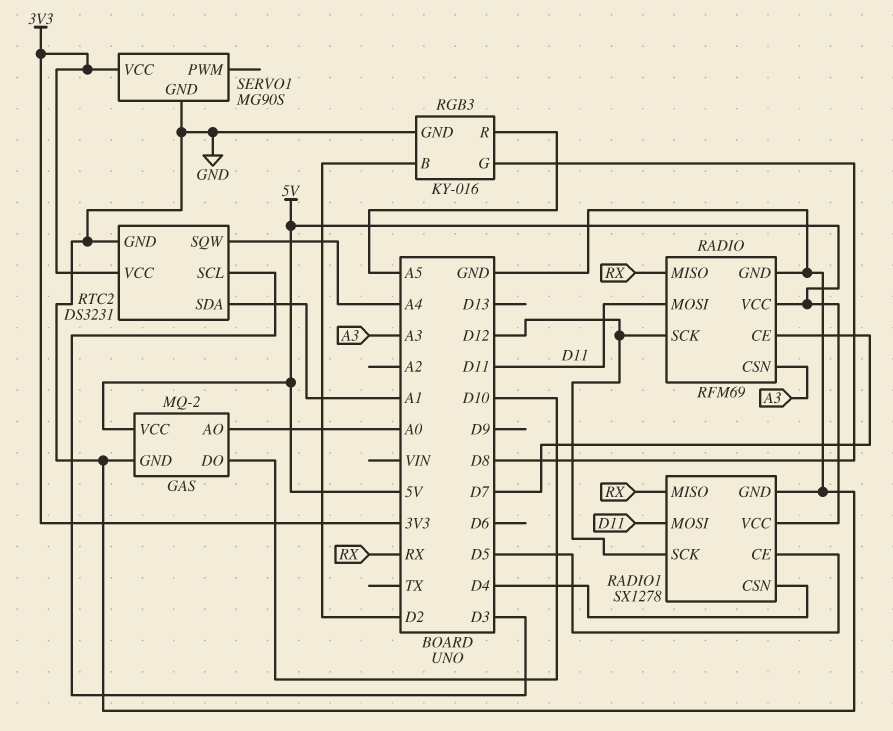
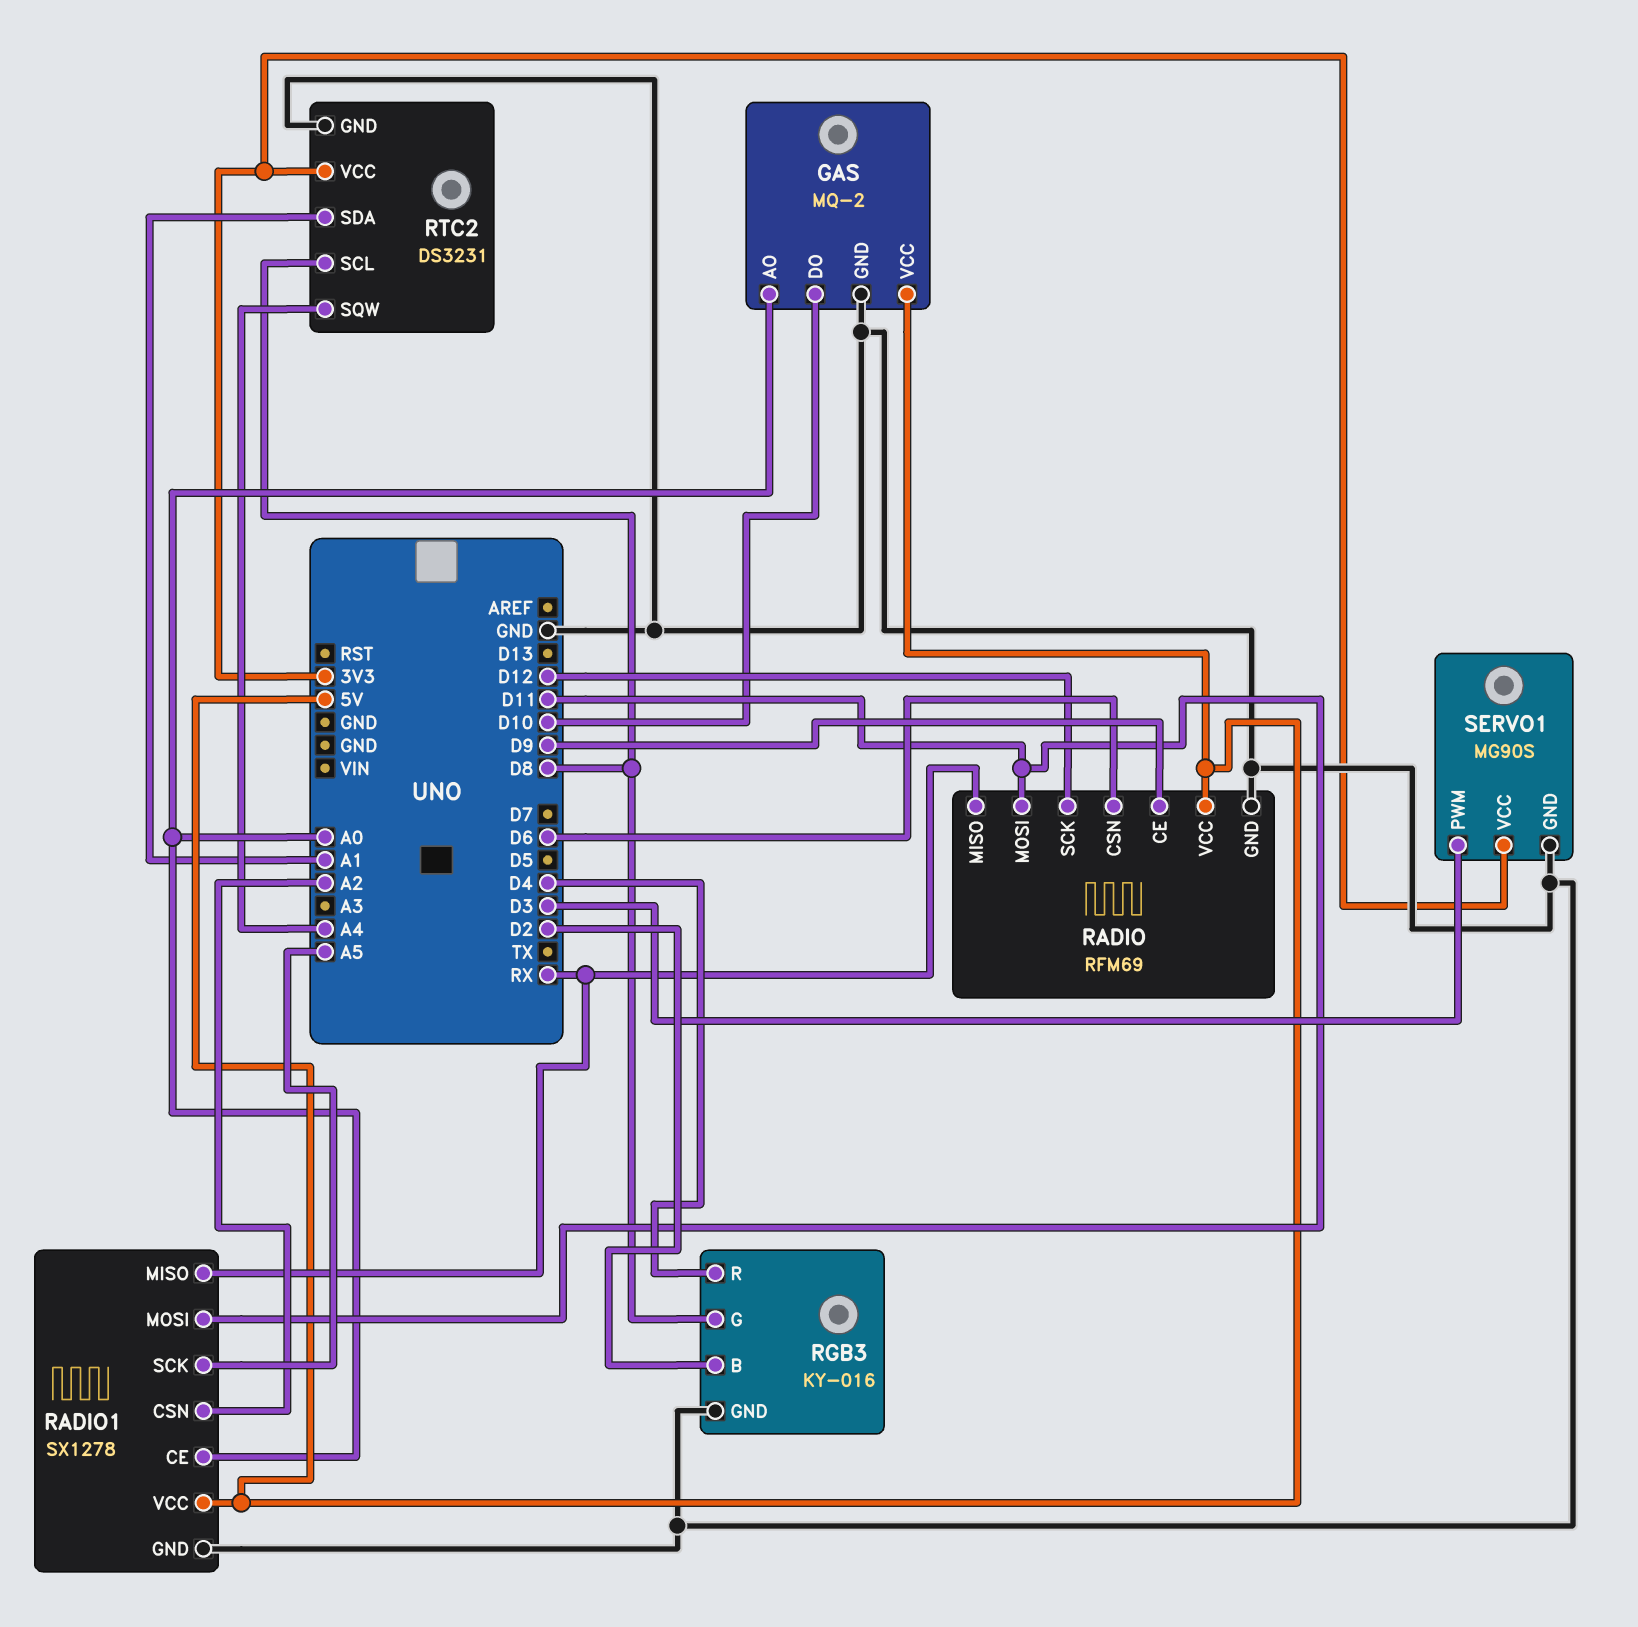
RADIO pin CE: D7 -> D9
RADIO pin CSN: A3 -> D6
RADIO1 pin CE: D5 -> A0
RADIO1 pin CSN: D4 -> A2
RADIO1 pin SCK: D12 -> A5
RGB3 pin R: A5 -> D4
RTC2 pin SCL: D3 -> D8
SERVO1 pin PWM: none -> D3

